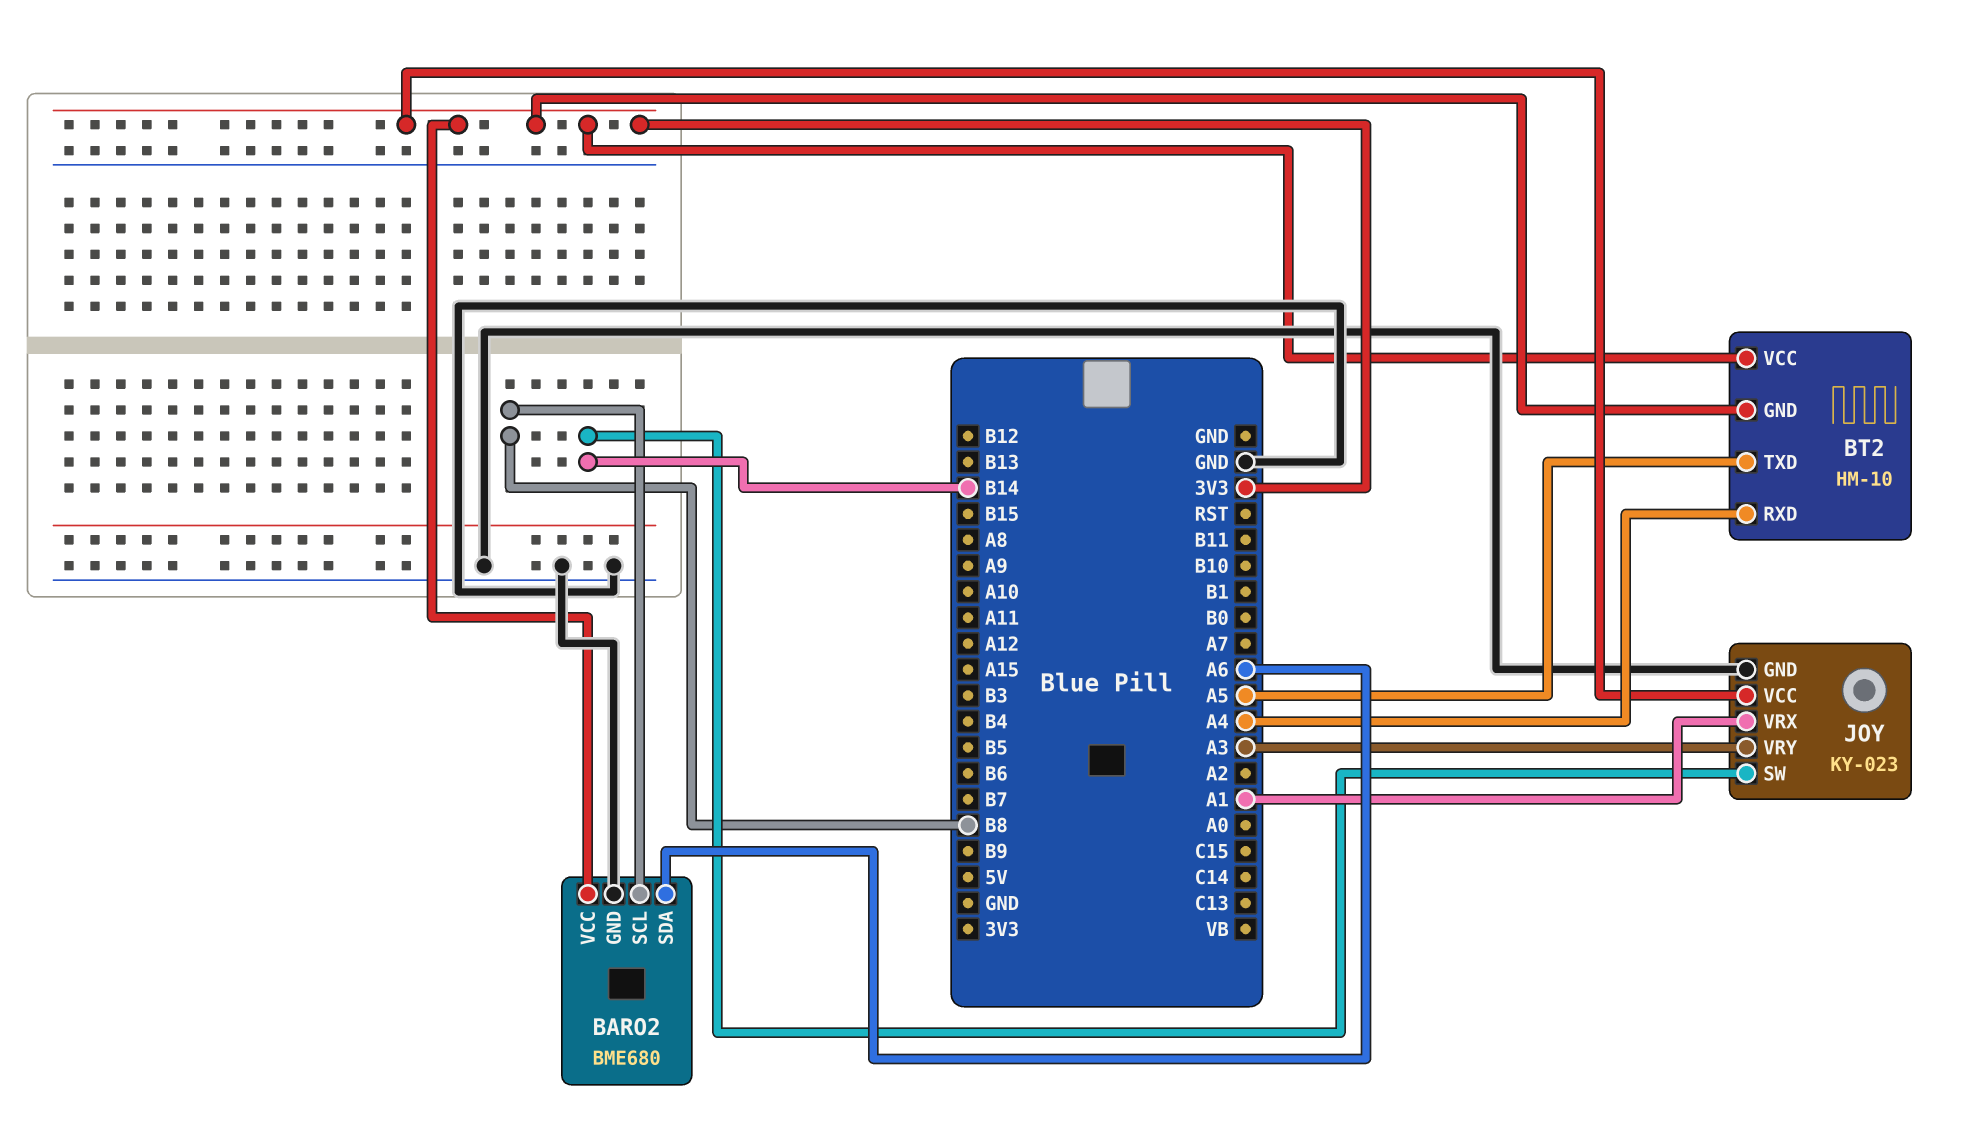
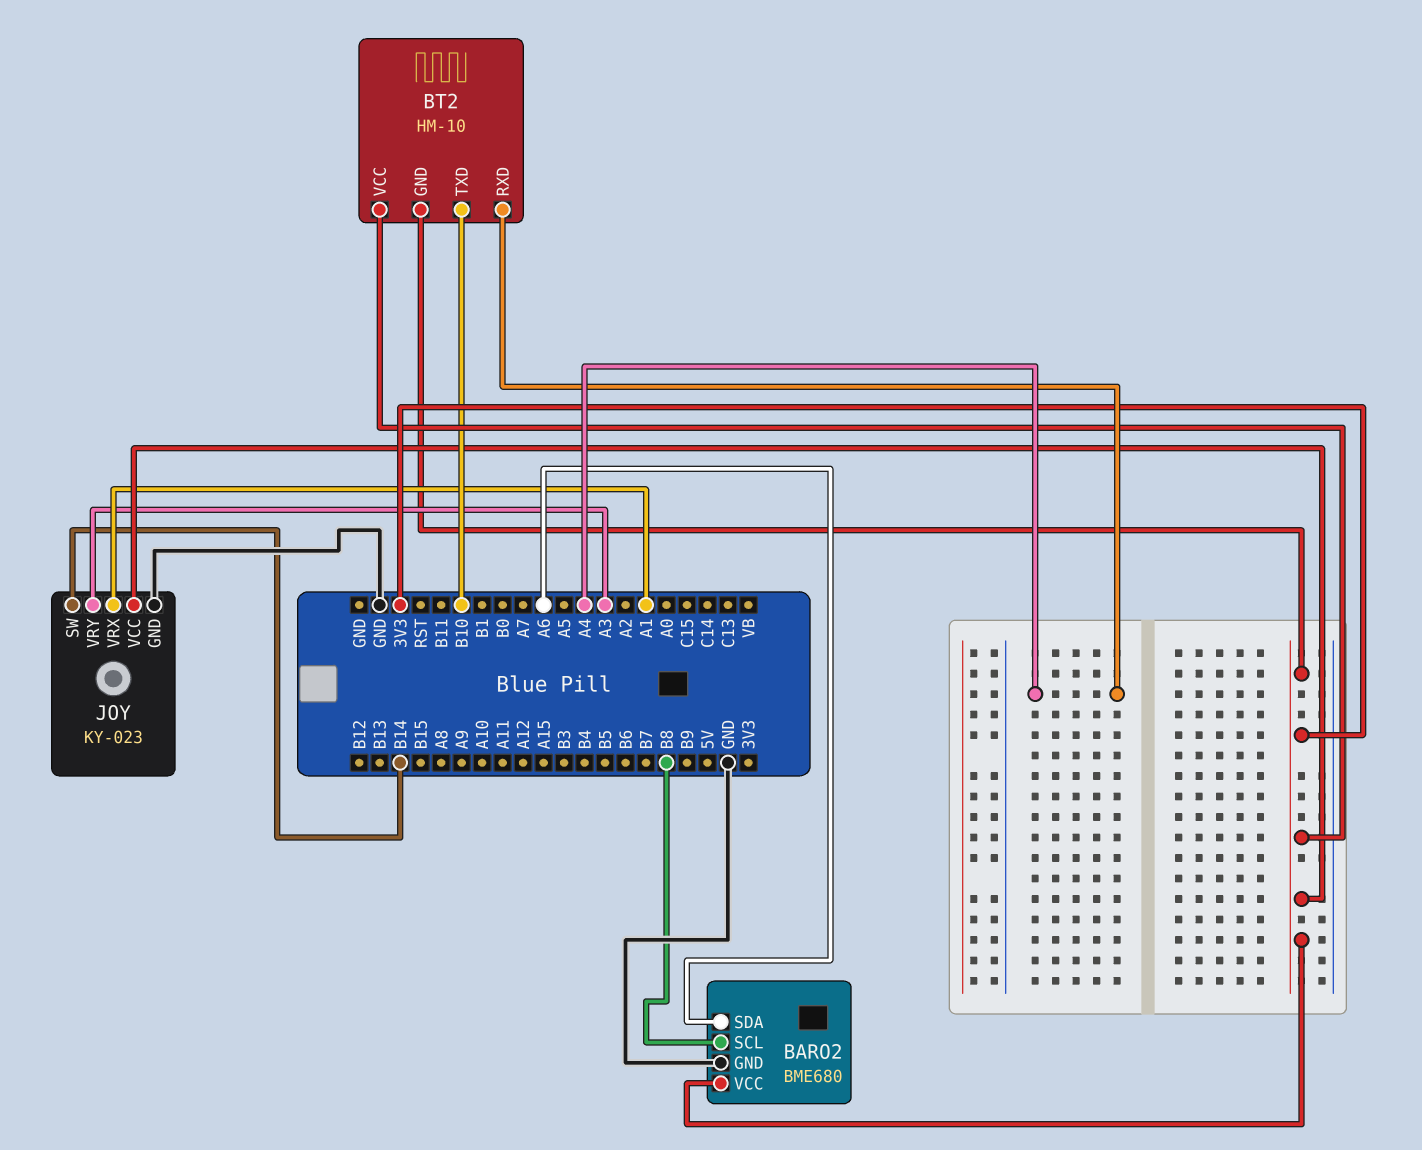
BT2 pin TXD: A5 -> B10

